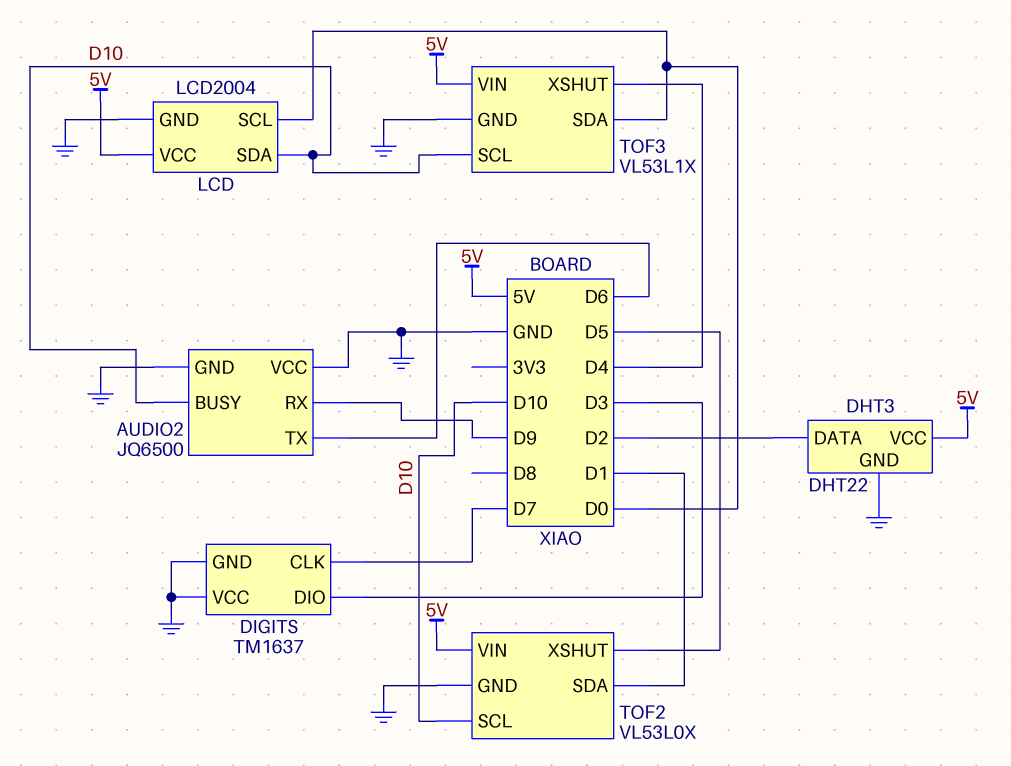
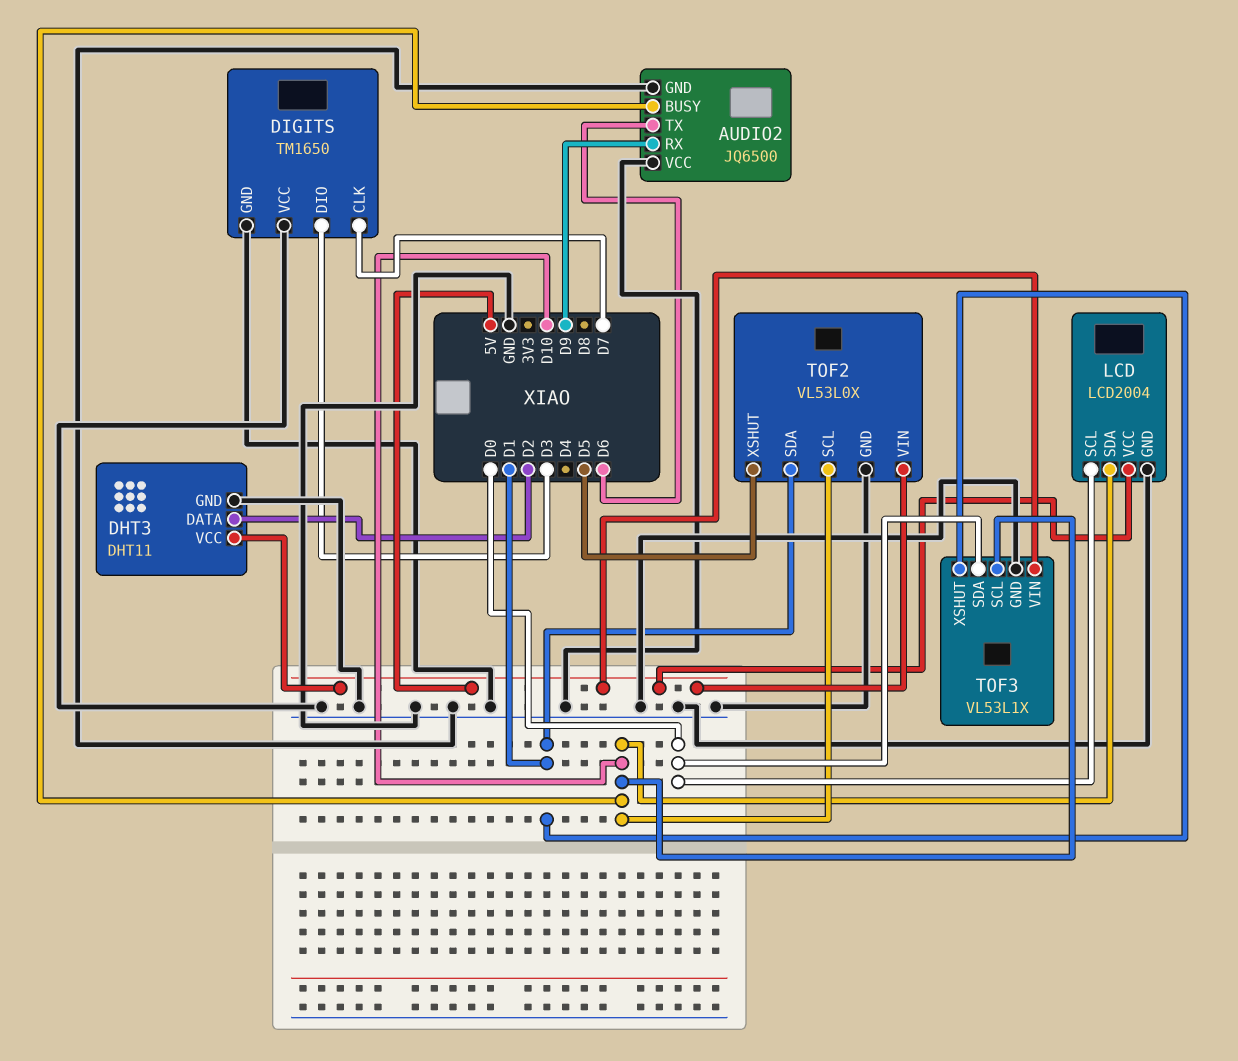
DHT3: DHT22 -> DHT11
DIGITS: TM1637 -> TM1650
TOF3 pin XSHUT: D4 -> D1

